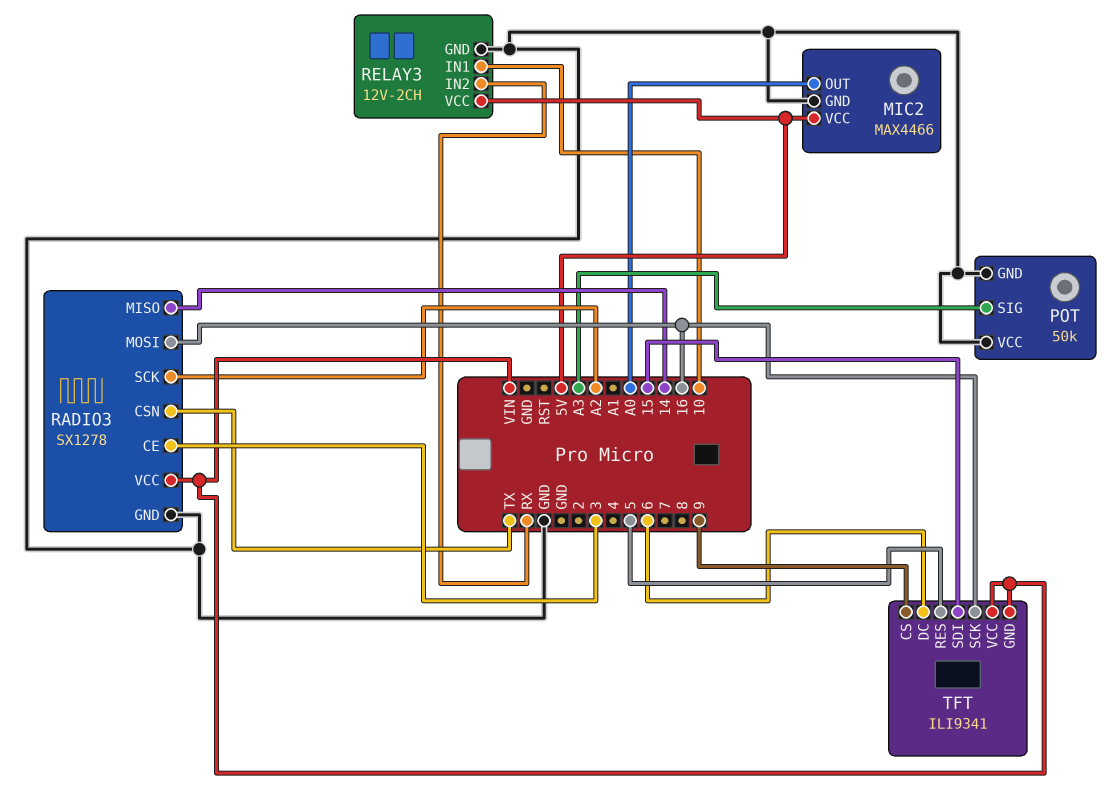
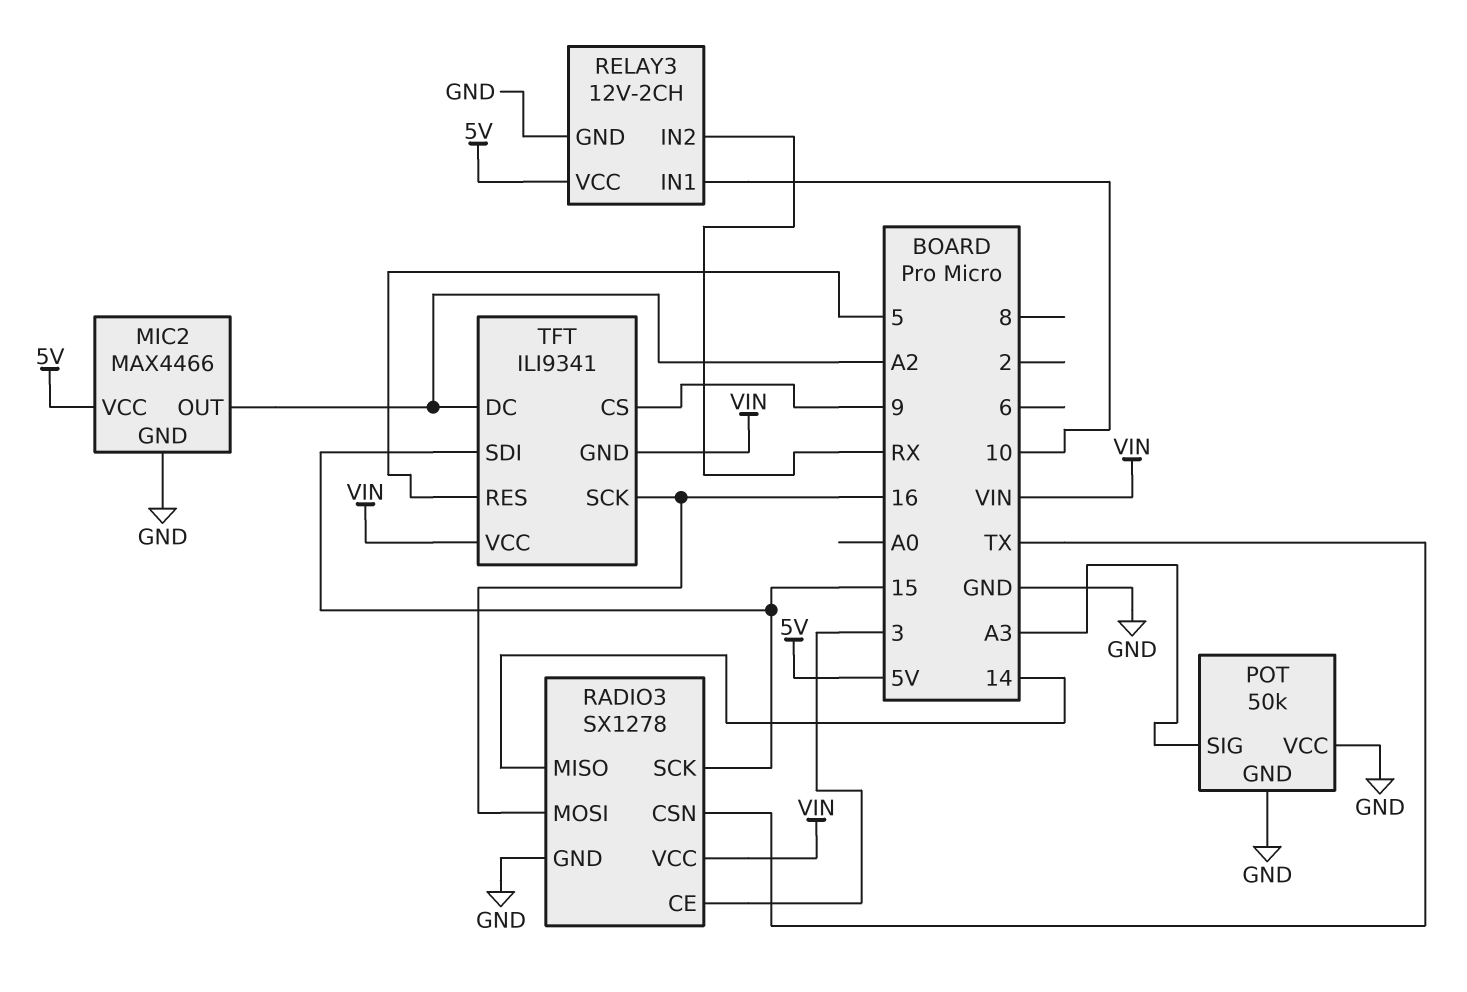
MIC2 pin OUT: A0 -> A2
RADIO3 pin SCK: A2 -> 15
TFT pin DC: 6 -> A2

